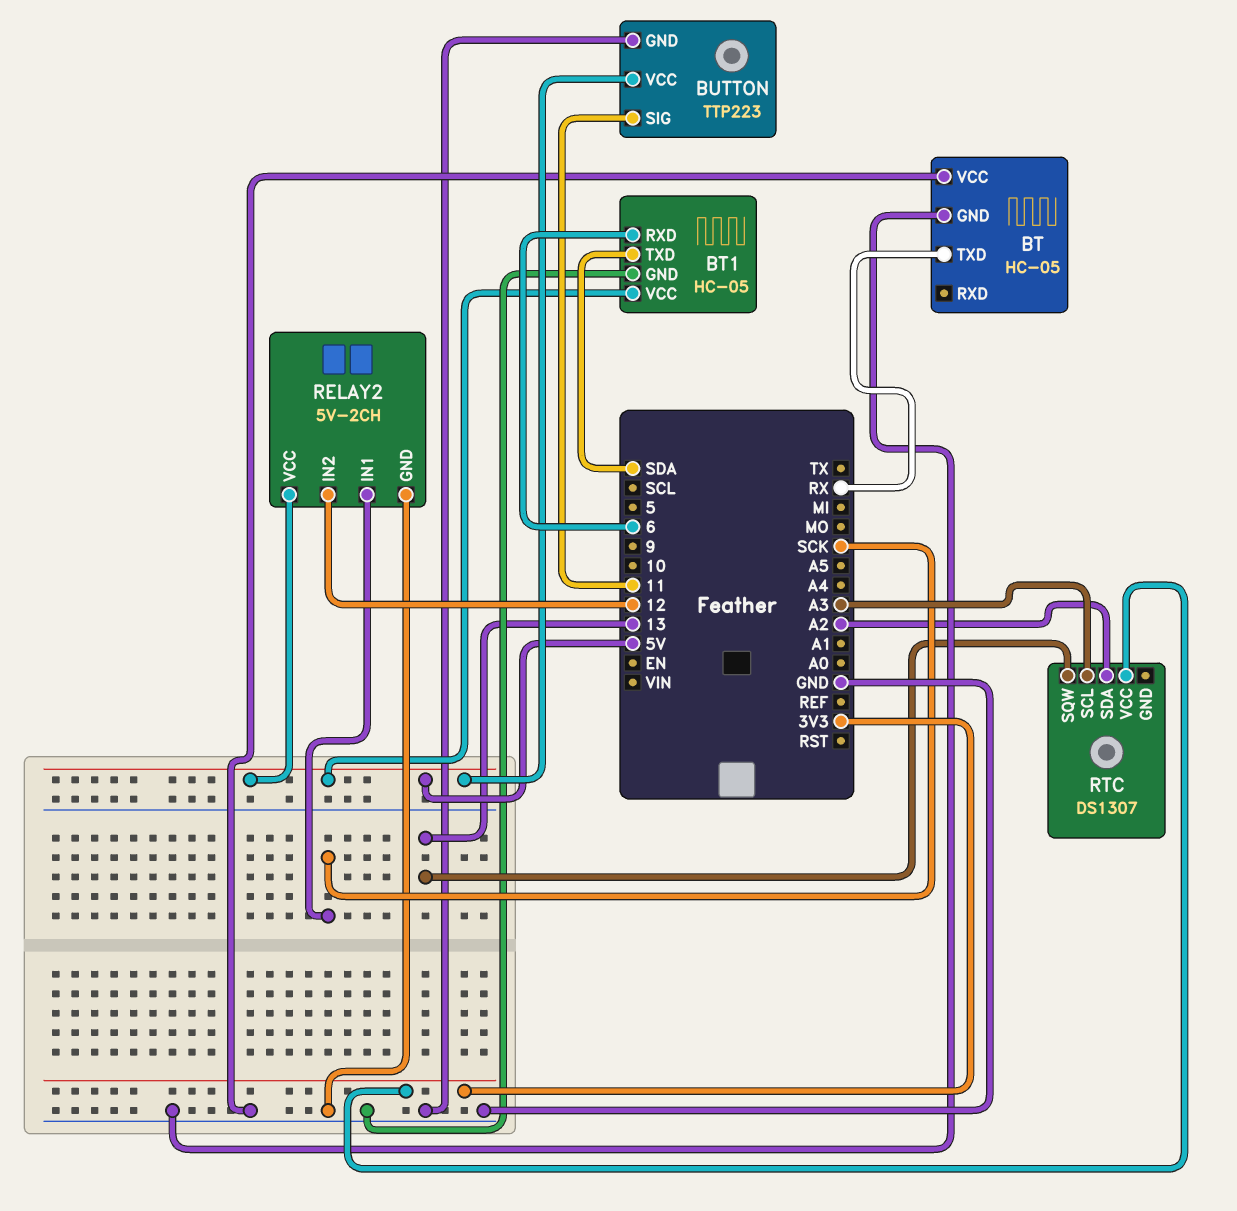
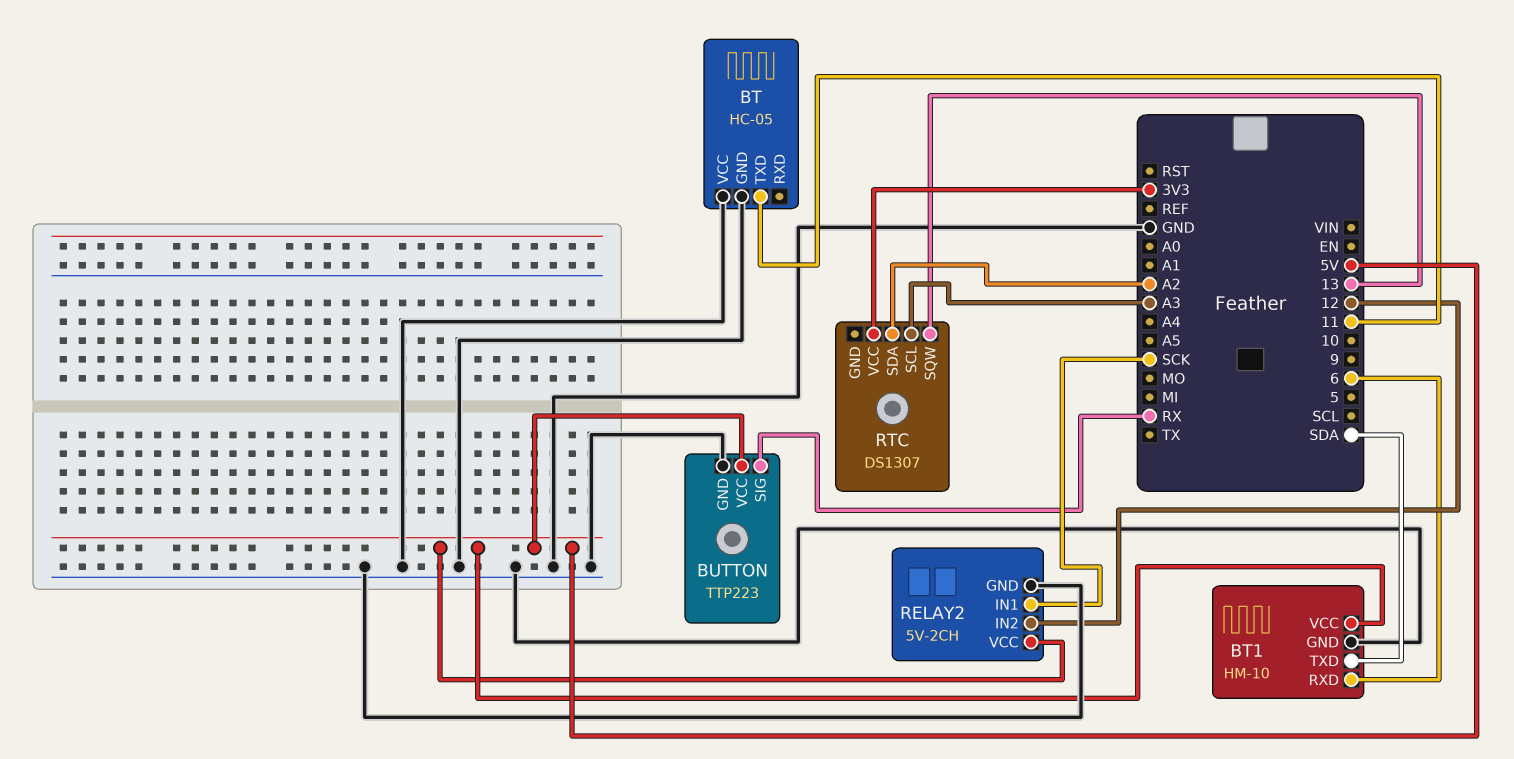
BT pin TXD: RX -> 11
BT1: HC-05 -> HM-10
BUTTON pin SIG: 11 -> RX

